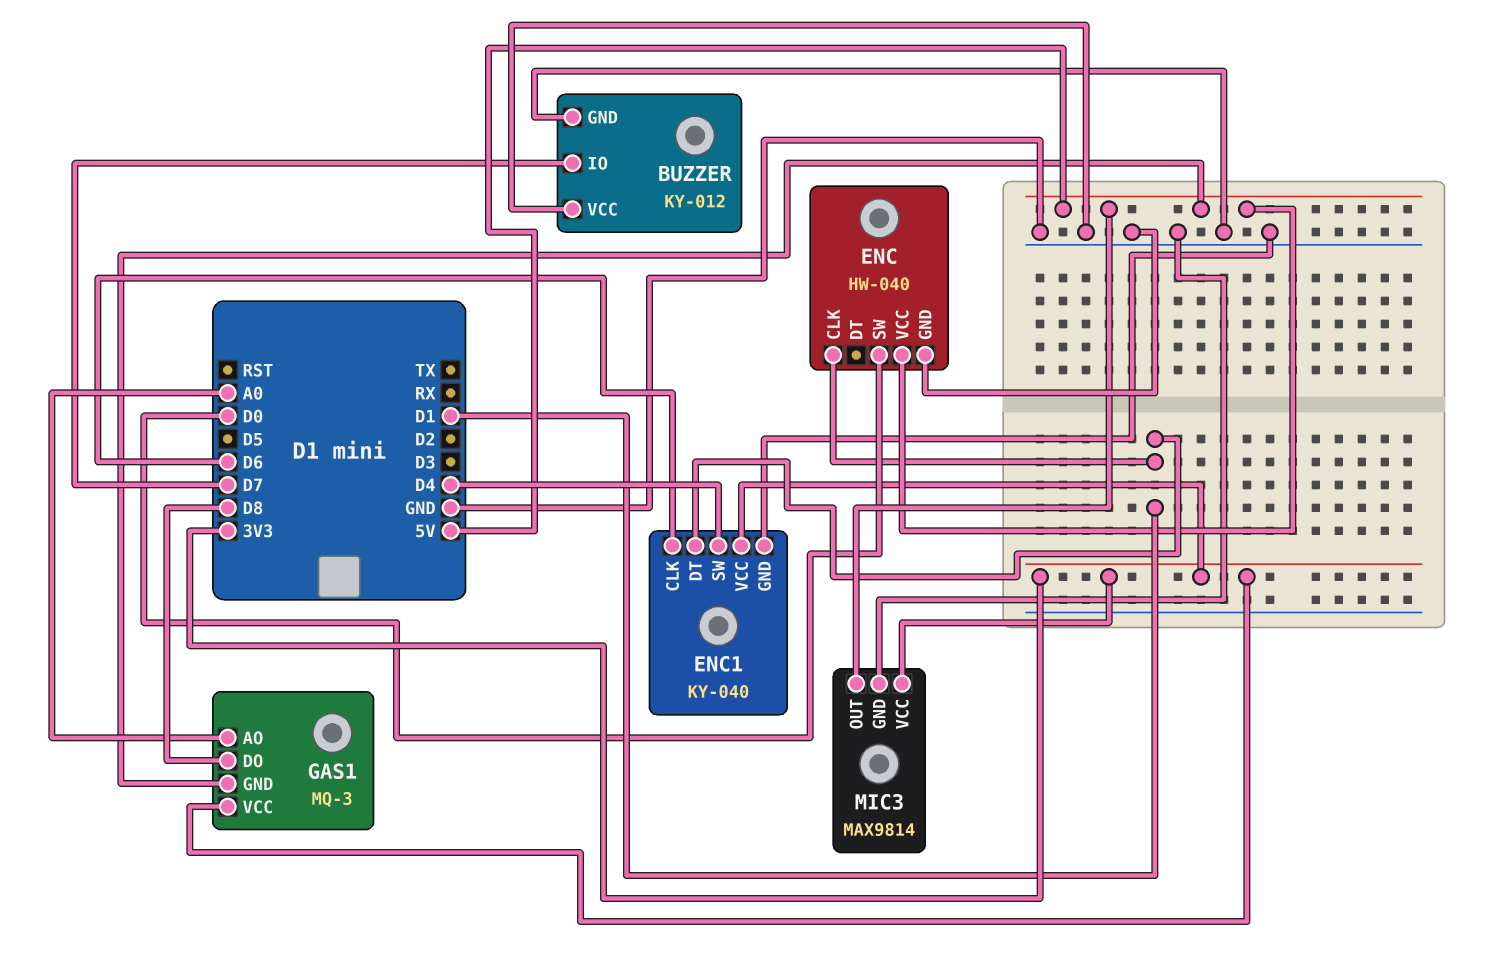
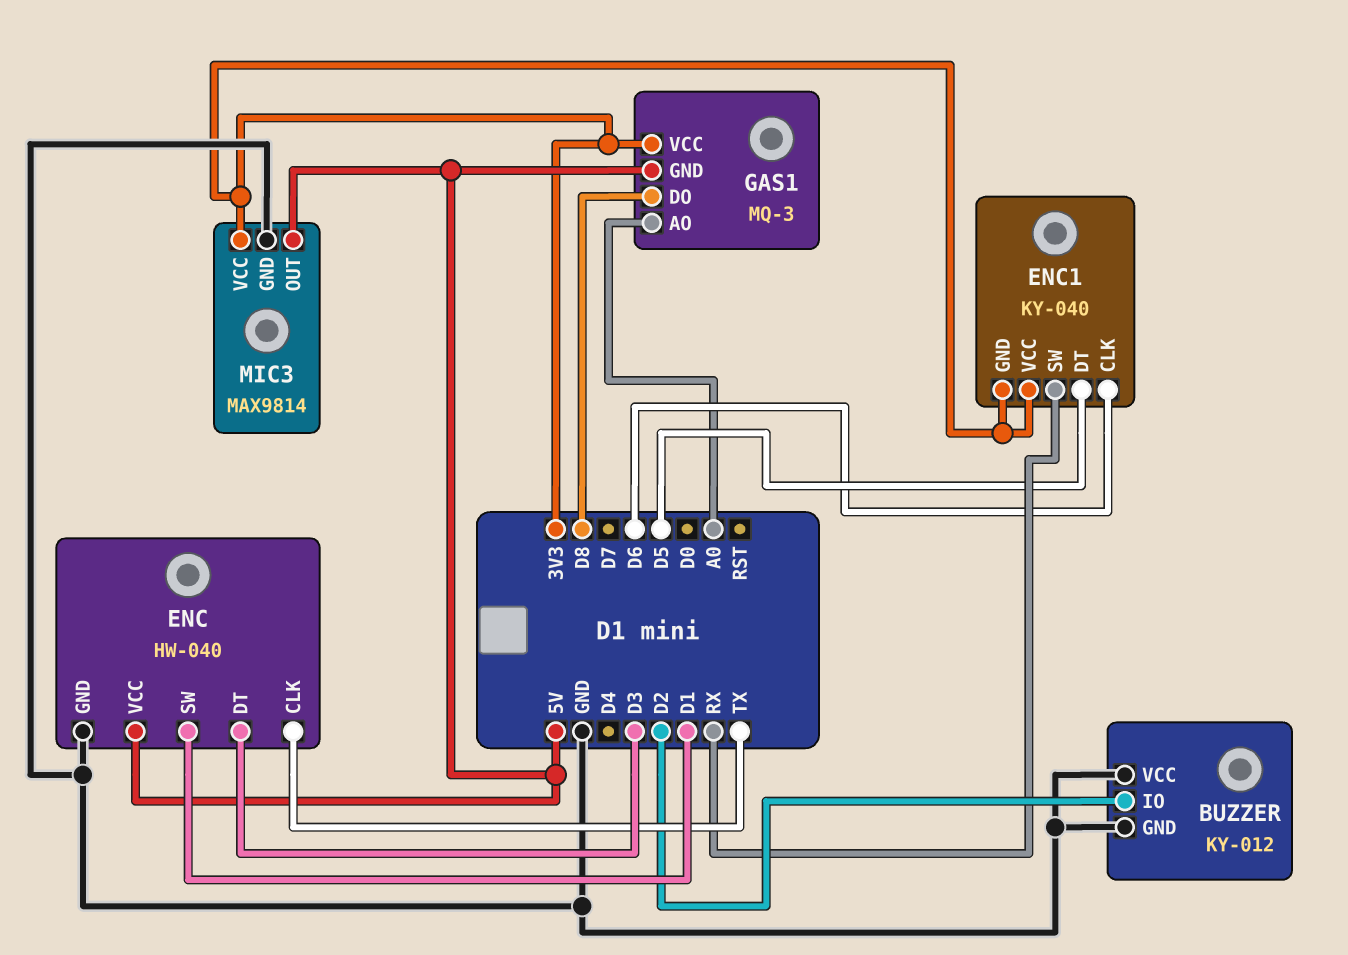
BUZZER pin IO: D7 -> D2
ENC pin CLK: D1 -> TX
ENC pin DT: none -> D3
ENC pin SW: D0 -> D1
ENC1 pin DT: D1 -> D5
ENC1 pin GND: GND -> 3V3
ENC1 pin SW: D4 -> RX

